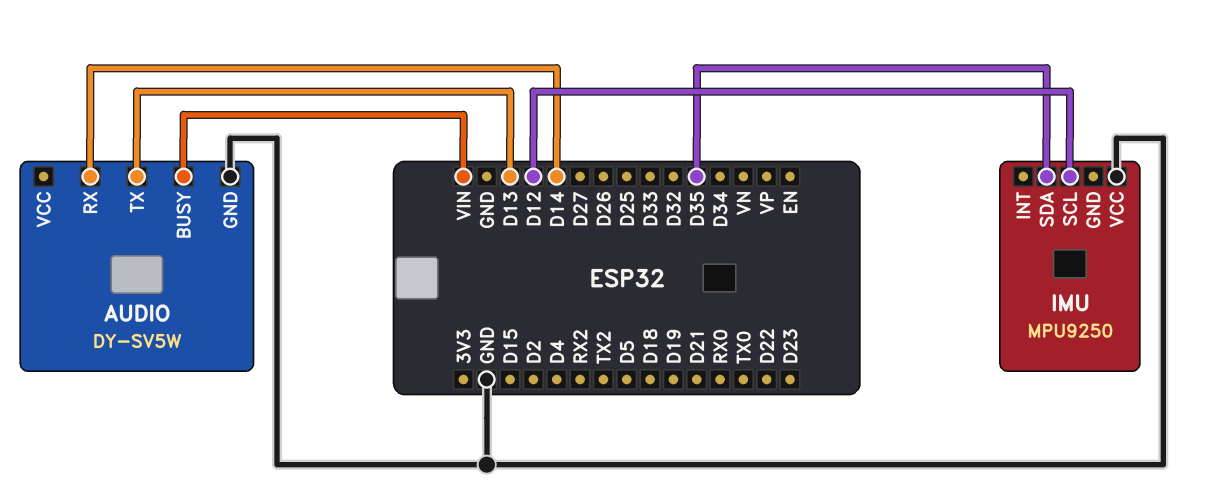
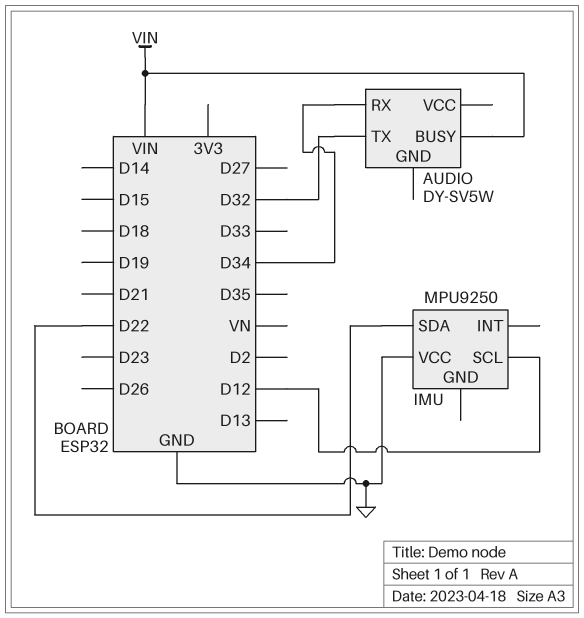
AUDIO pin GND: GND -> none
AUDIO pin RX: D14 -> D34
AUDIO pin TX: D13 -> D32
IMU pin SDA: D35 -> D22

